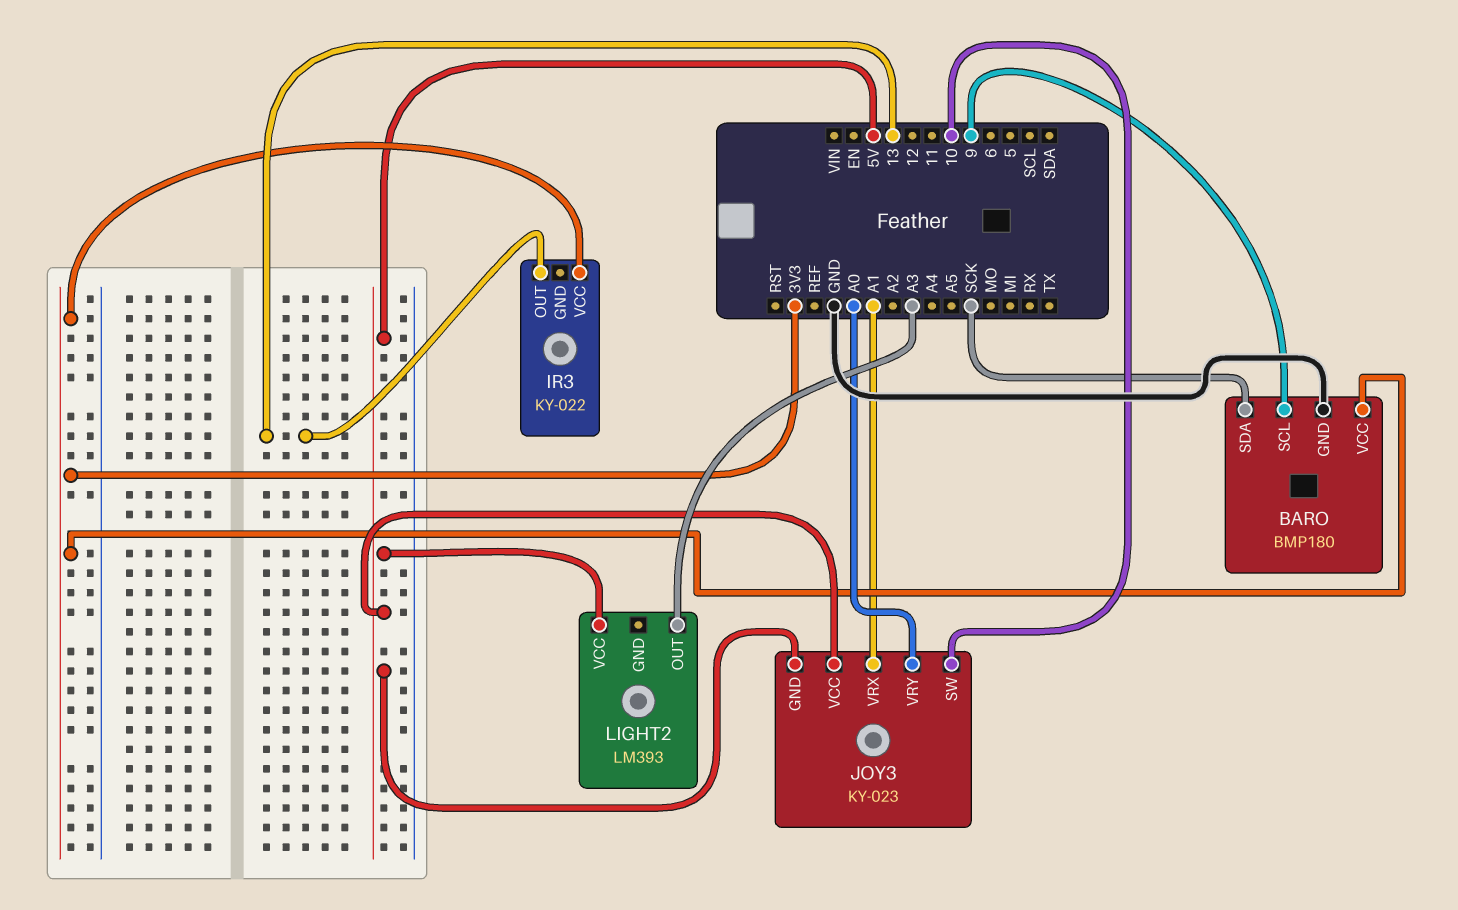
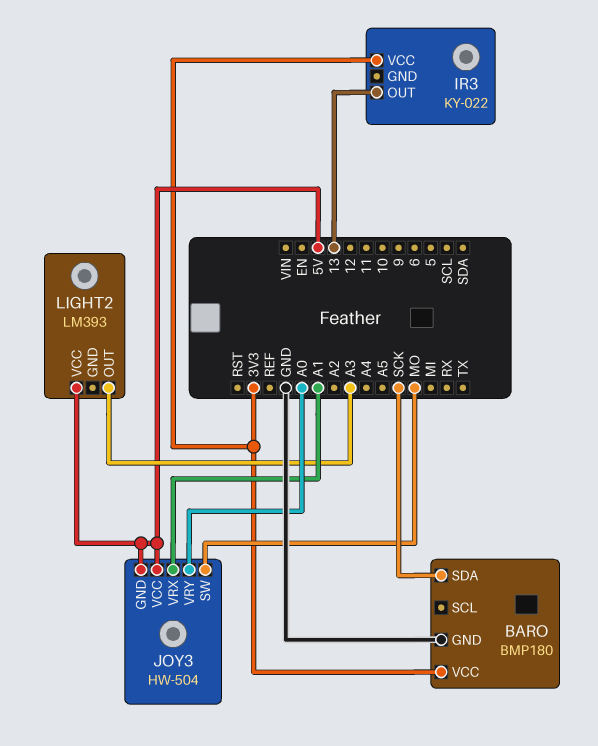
BARO pin SCL: 9 -> none
JOY3: KY-023 -> HW-504
JOY3 pin SW: 10 -> MO

